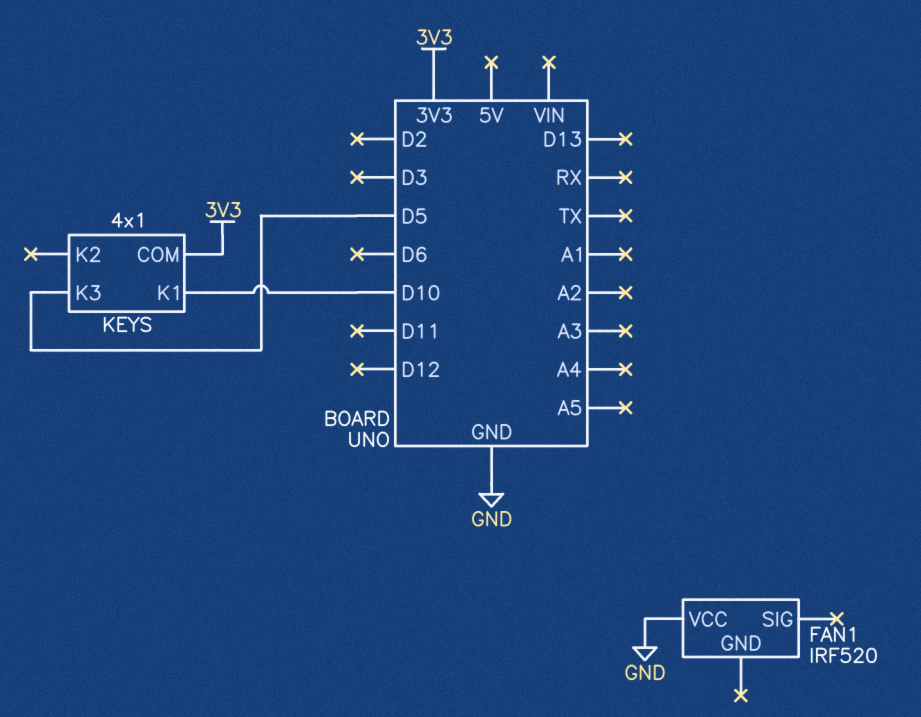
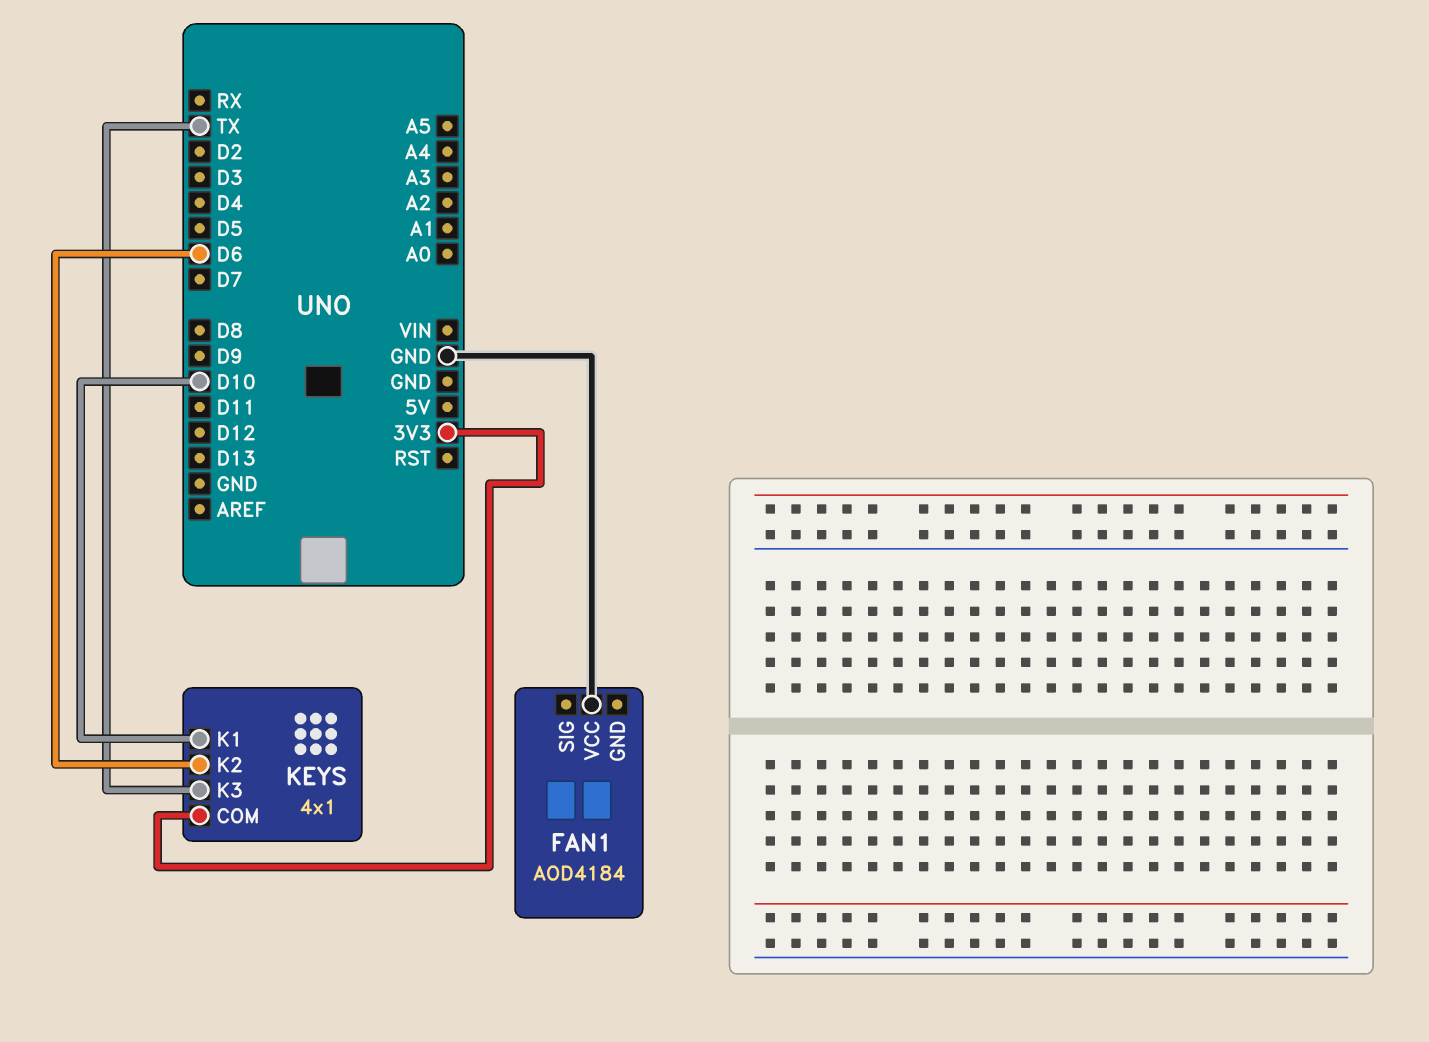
FAN1: IRF520 -> AOD4184
KEYS pin K2: none -> D6
KEYS pin K3: D5 -> TX

